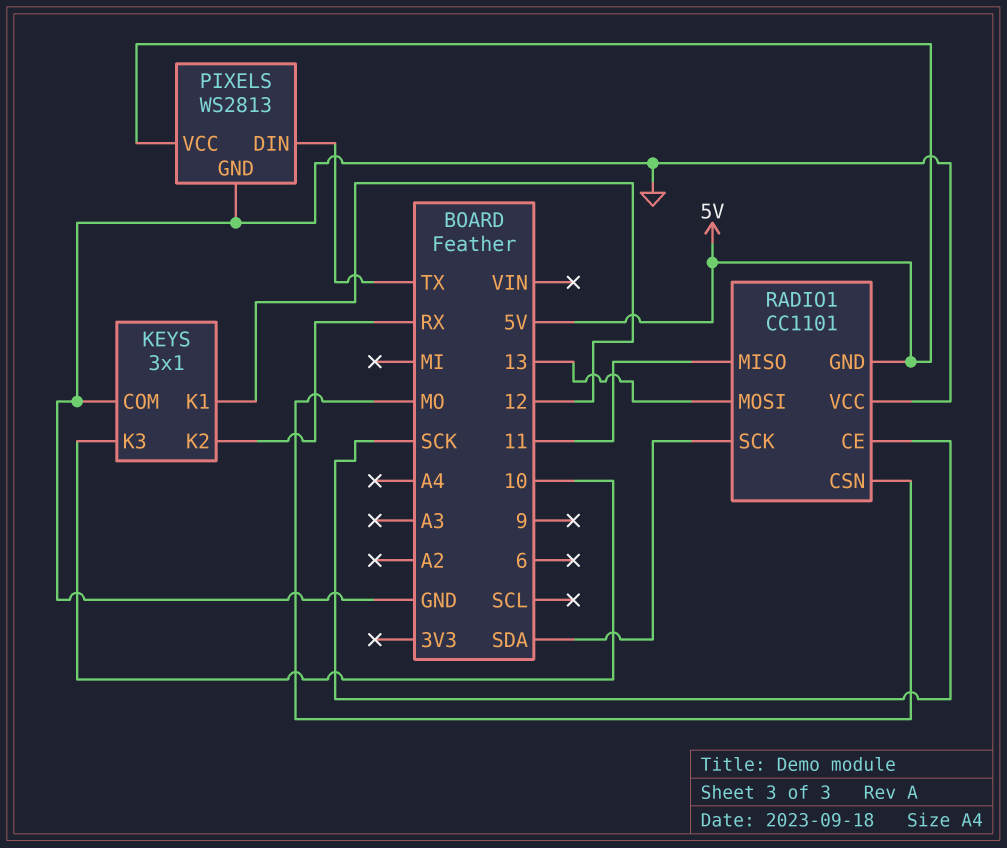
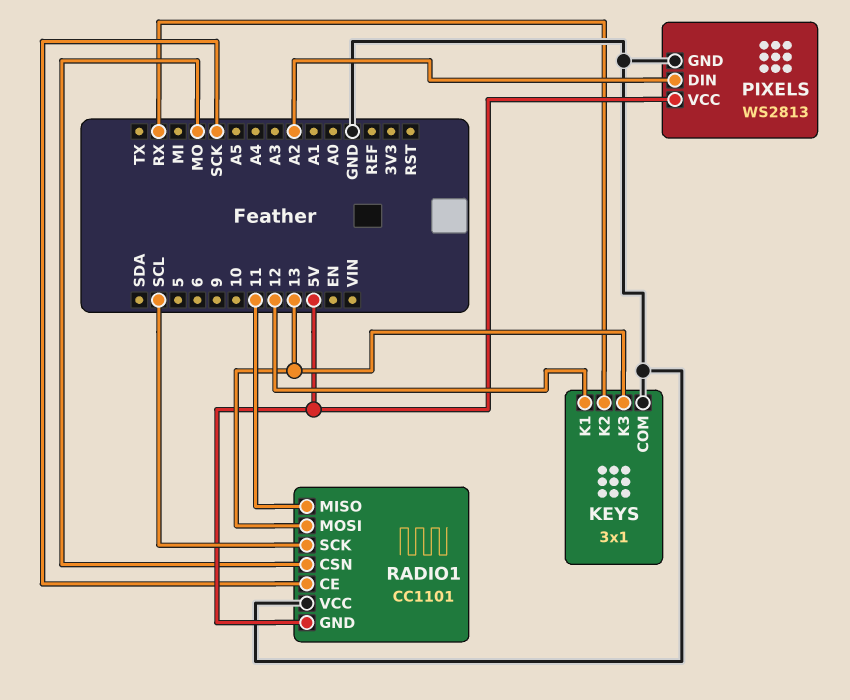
KEYS pin K3: 10 -> 13
PIXELS pin DIN: TX -> A2
RADIO1 pin SCK: SDA -> SCL

